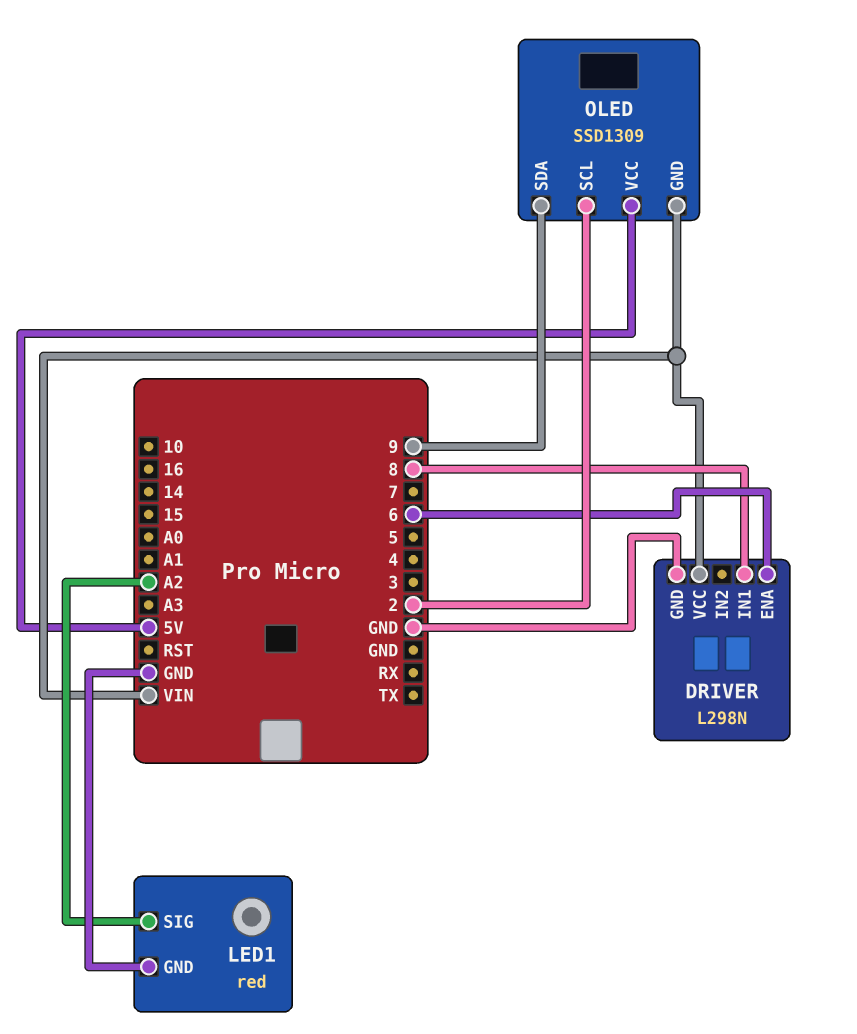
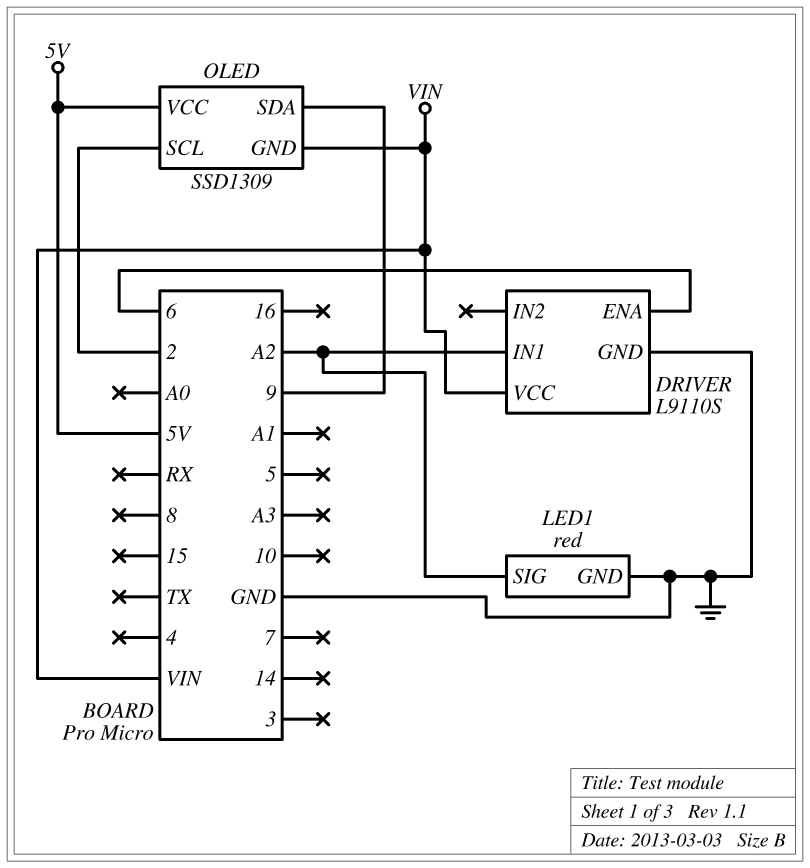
DRIVER: L298N -> L9110S
DRIVER pin IN1: 8 -> A2

